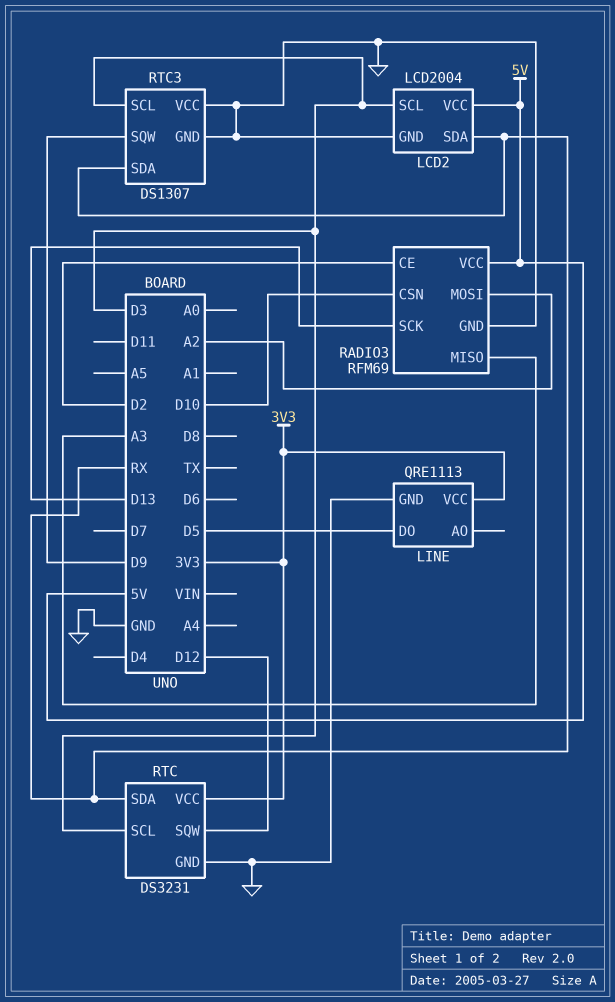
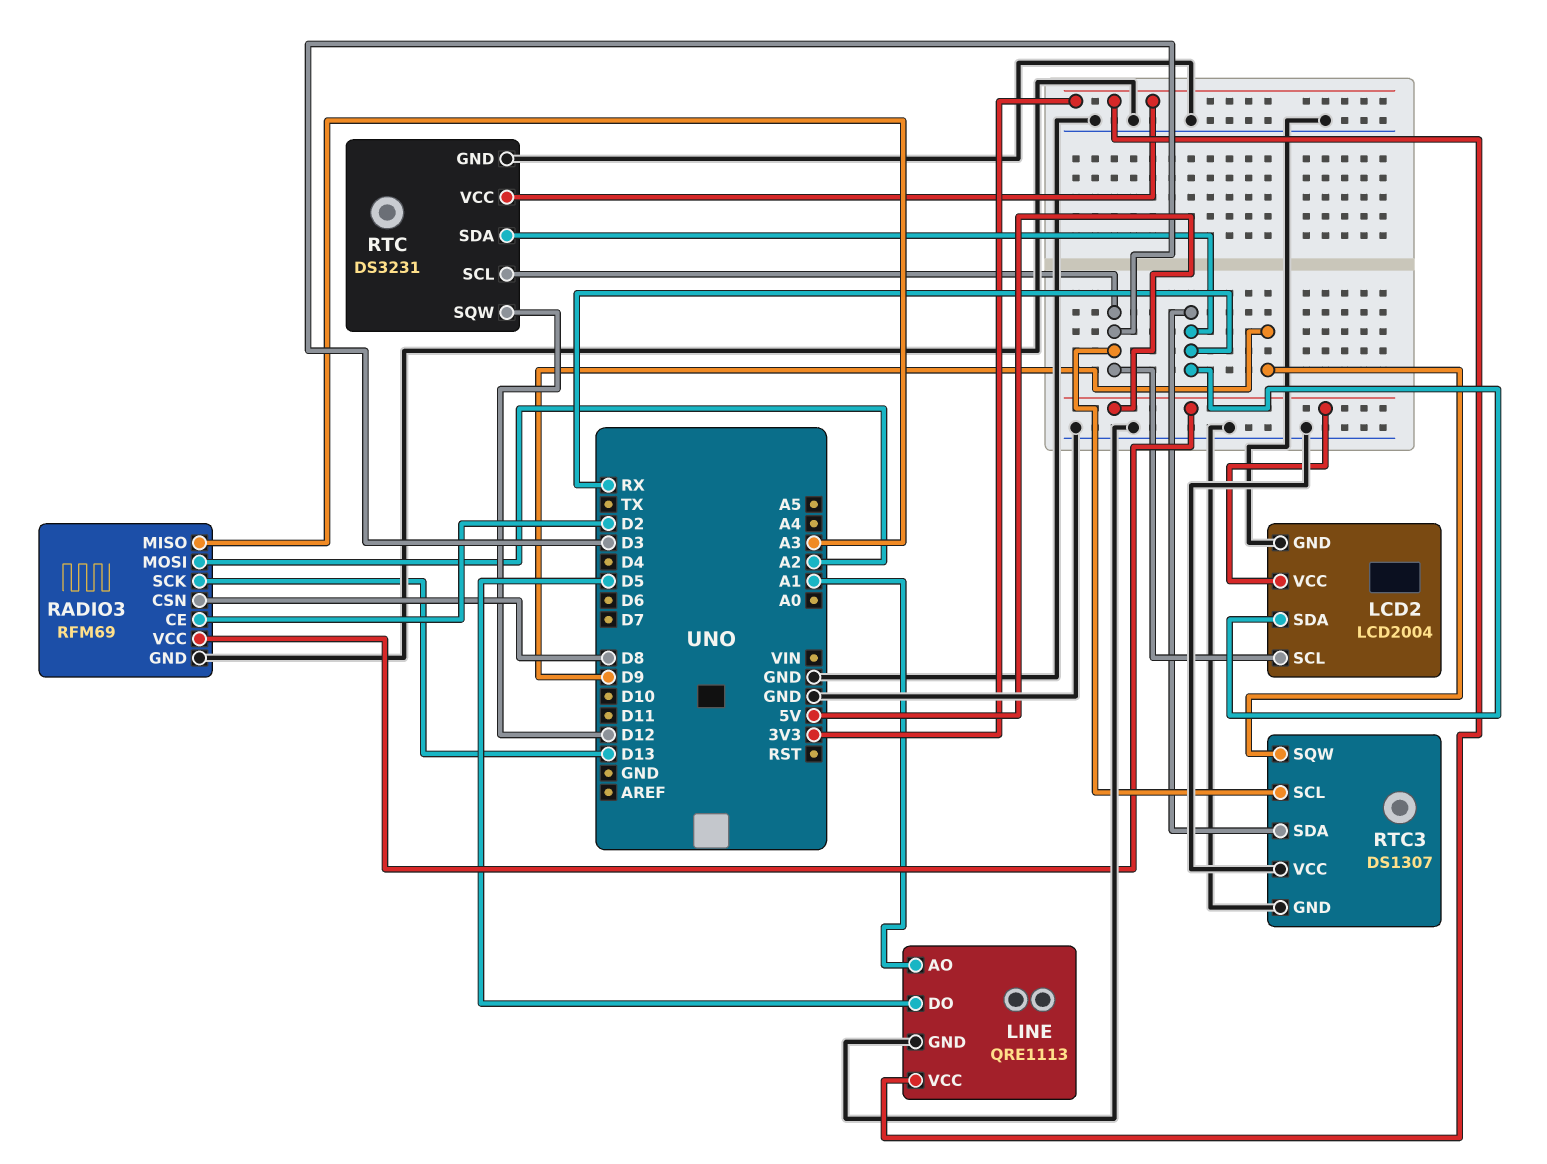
LINE pin AO: none -> A1
RADIO3 pin CSN: D10 -> D8

